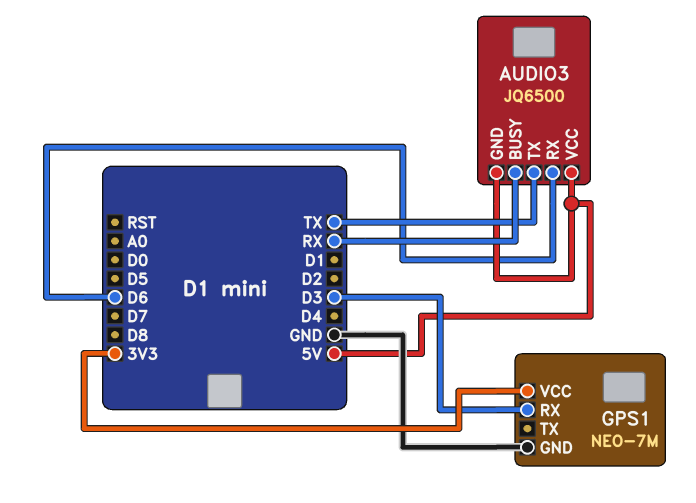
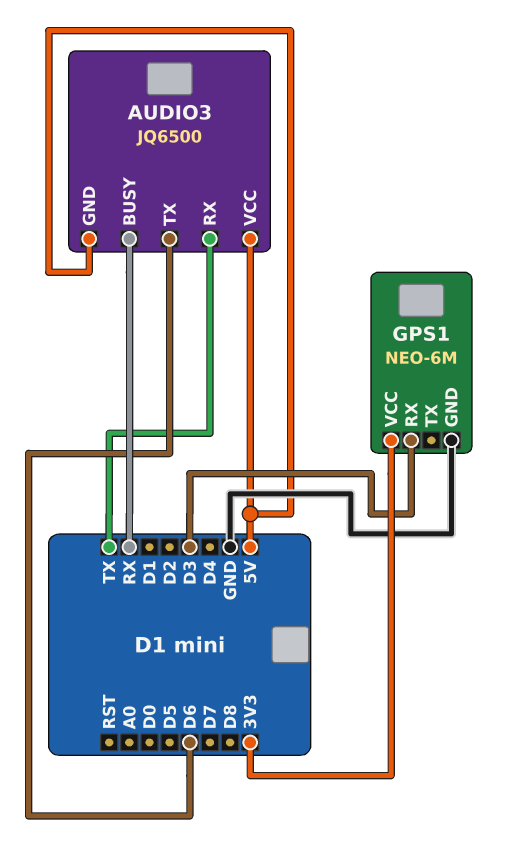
AUDIO3 pin RX: D6 -> TX
AUDIO3 pin TX: TX -> D6
GPS1: NEO-7M -> NEO-6M

